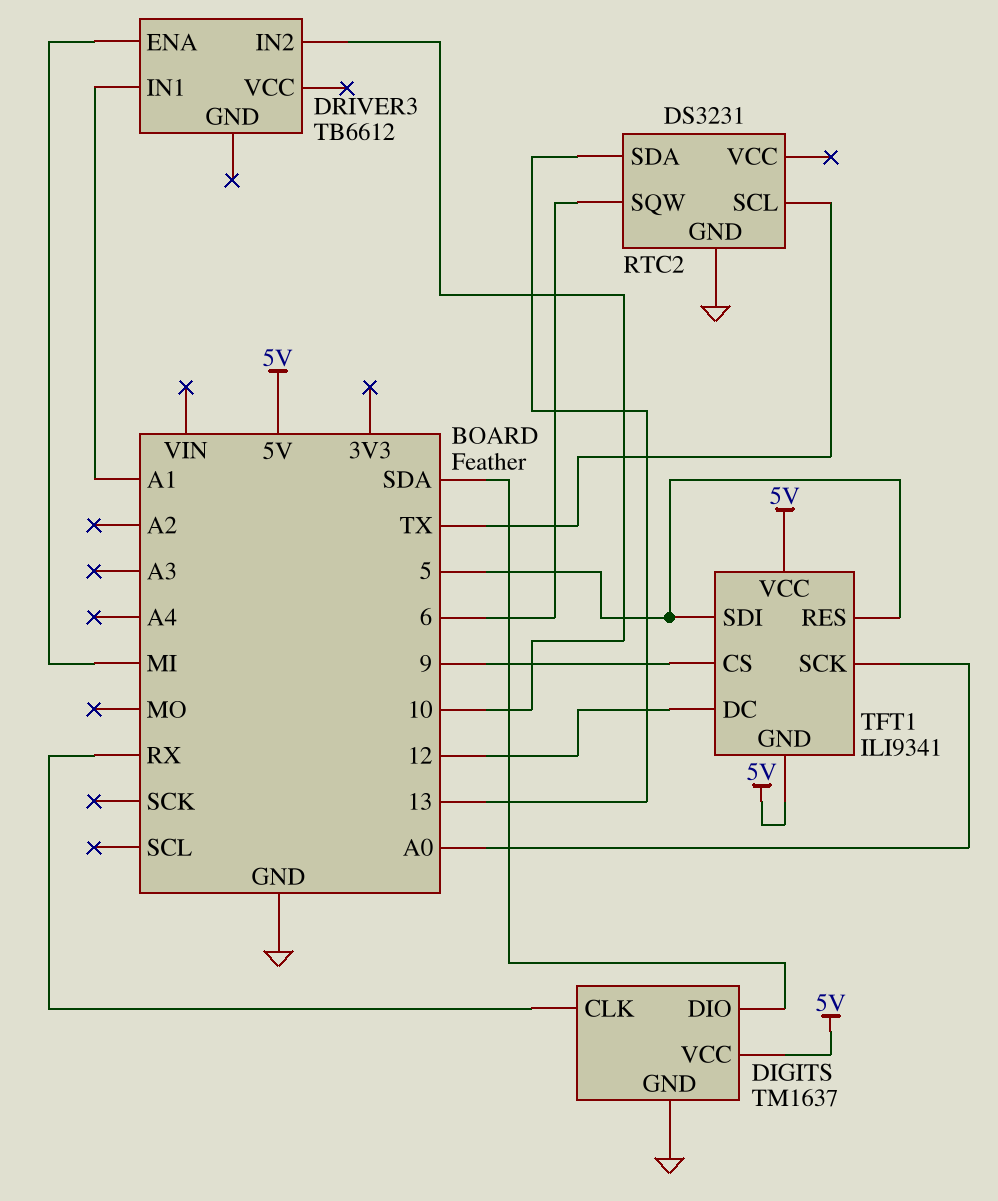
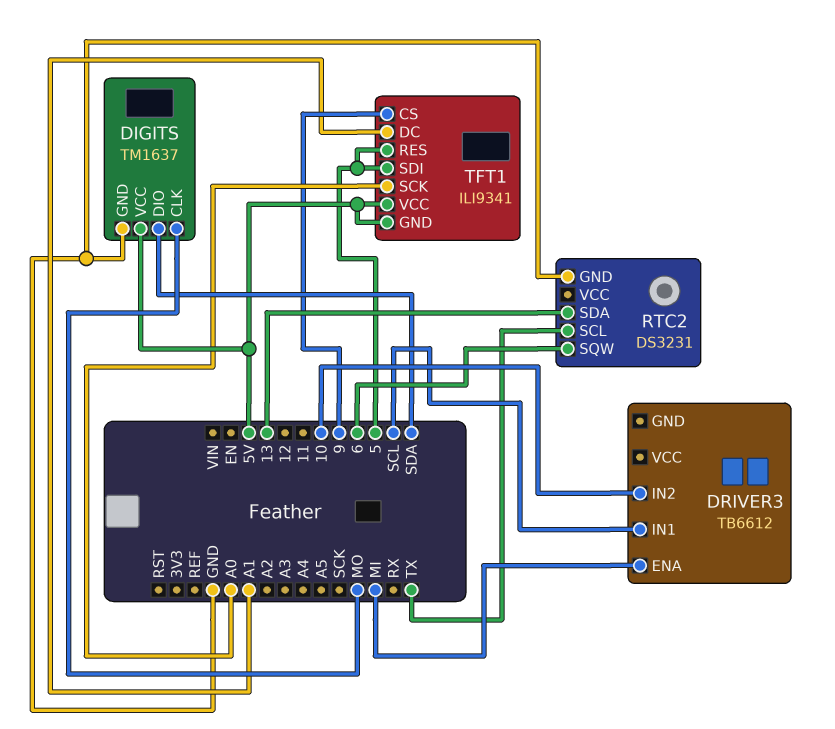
DIGITS pin CLK: RX -> MO
DRIVER3 pin IN1: A1 -> SCL
TFT1 pin DC: 12 -> A1

